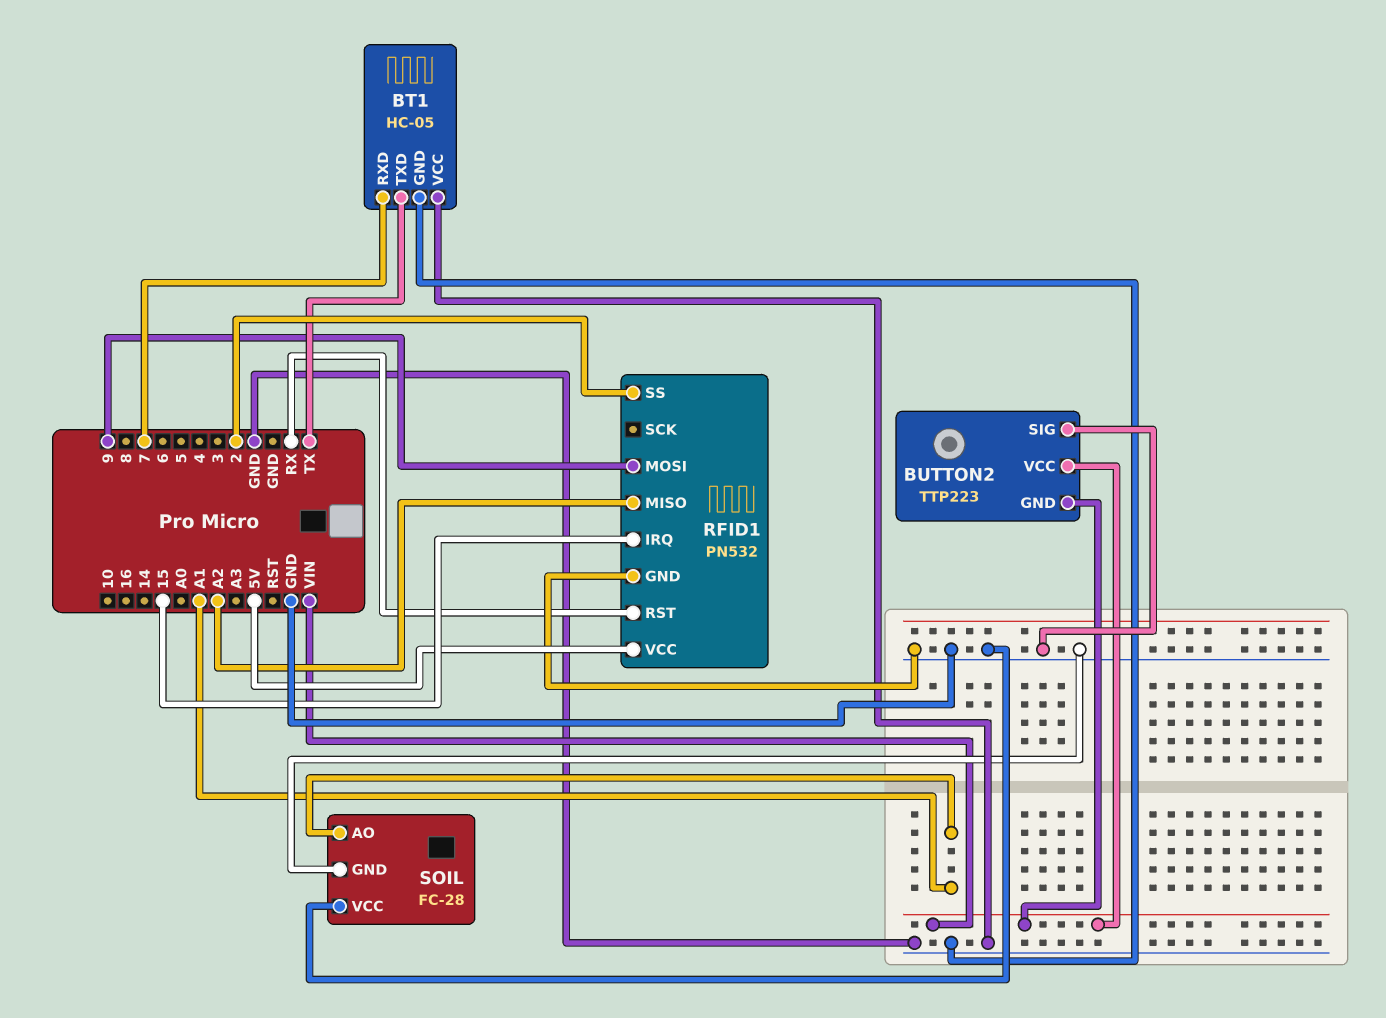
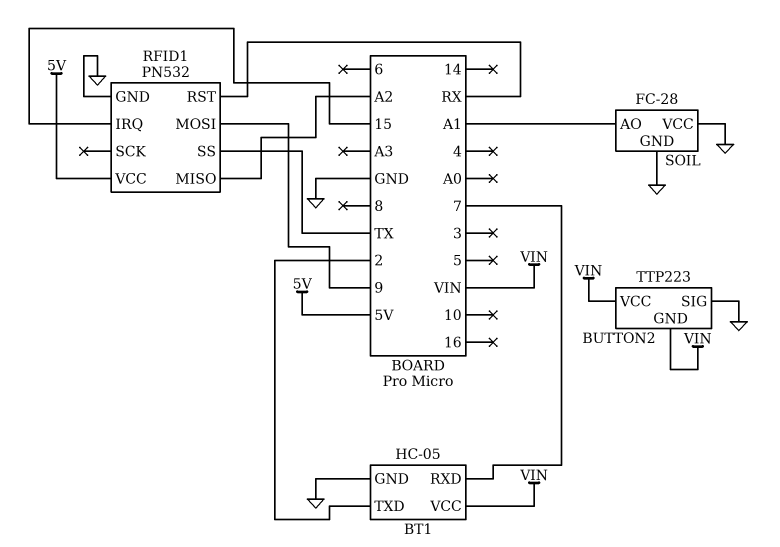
BT1 pin TXD: TX -> 2
BT1 pin VCC: GND -> VIN
RFID1 pin SS: 2 -> TX

